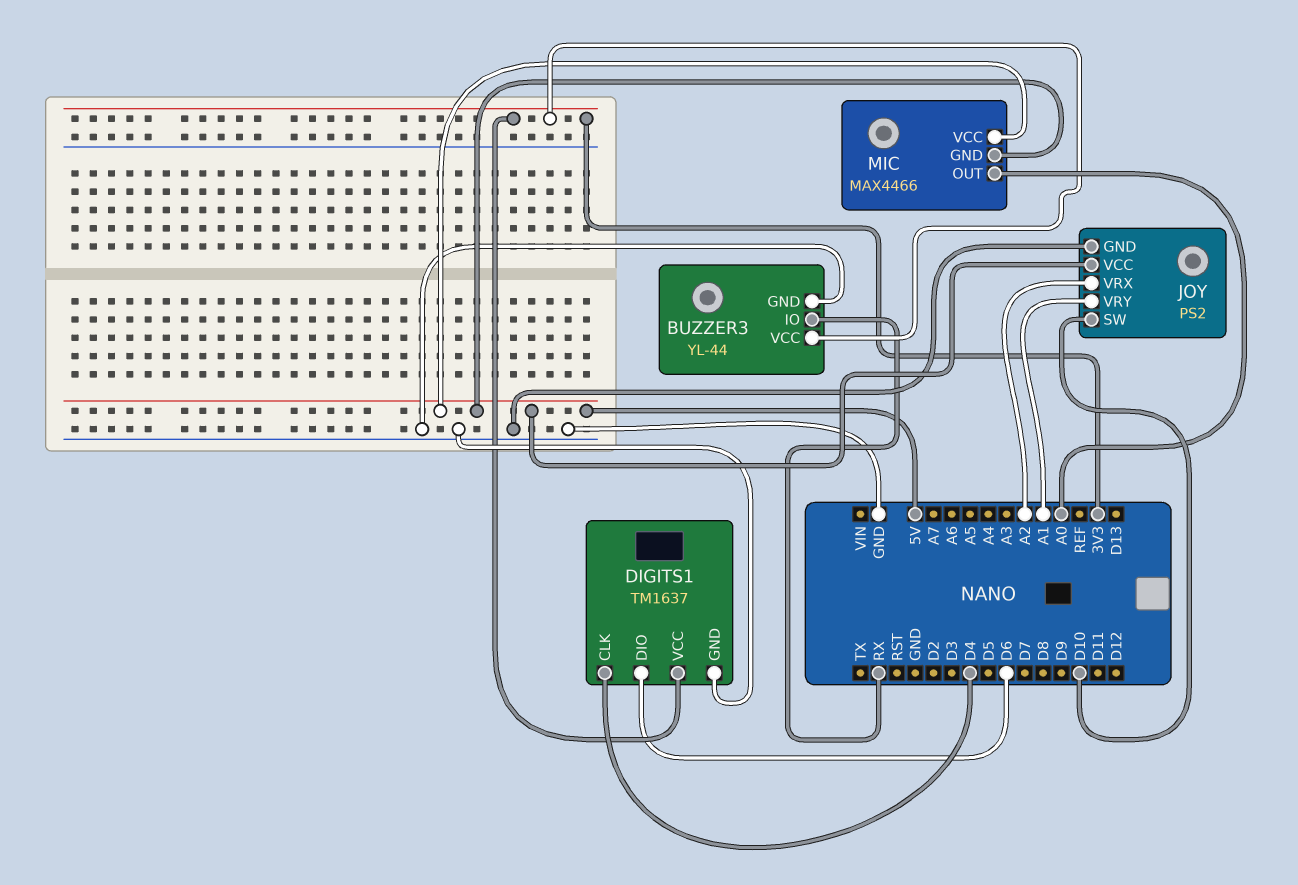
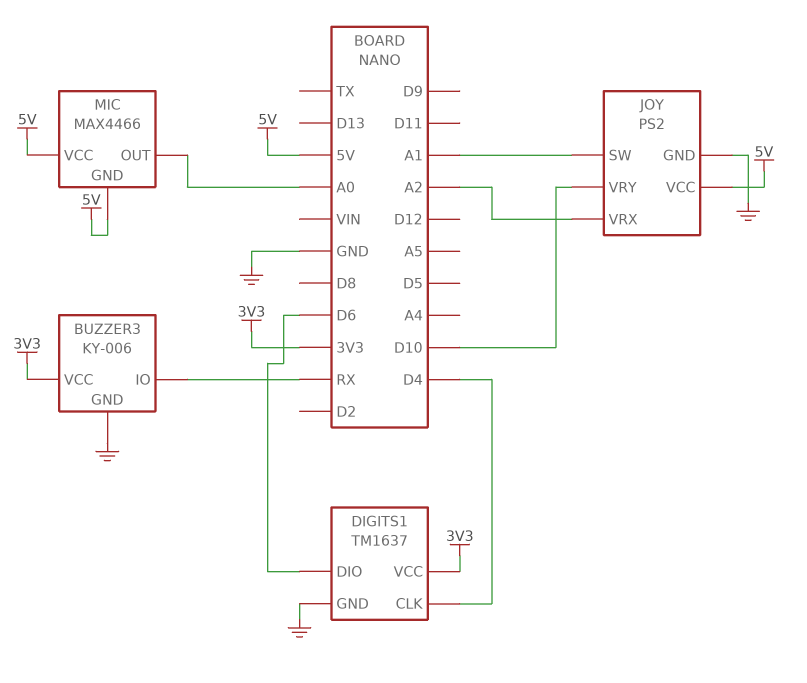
BUZZER3: YL-44 -> KY-006
JOY pin SW: D10 -> A1
JOY pin VRY: A1 -> D10

